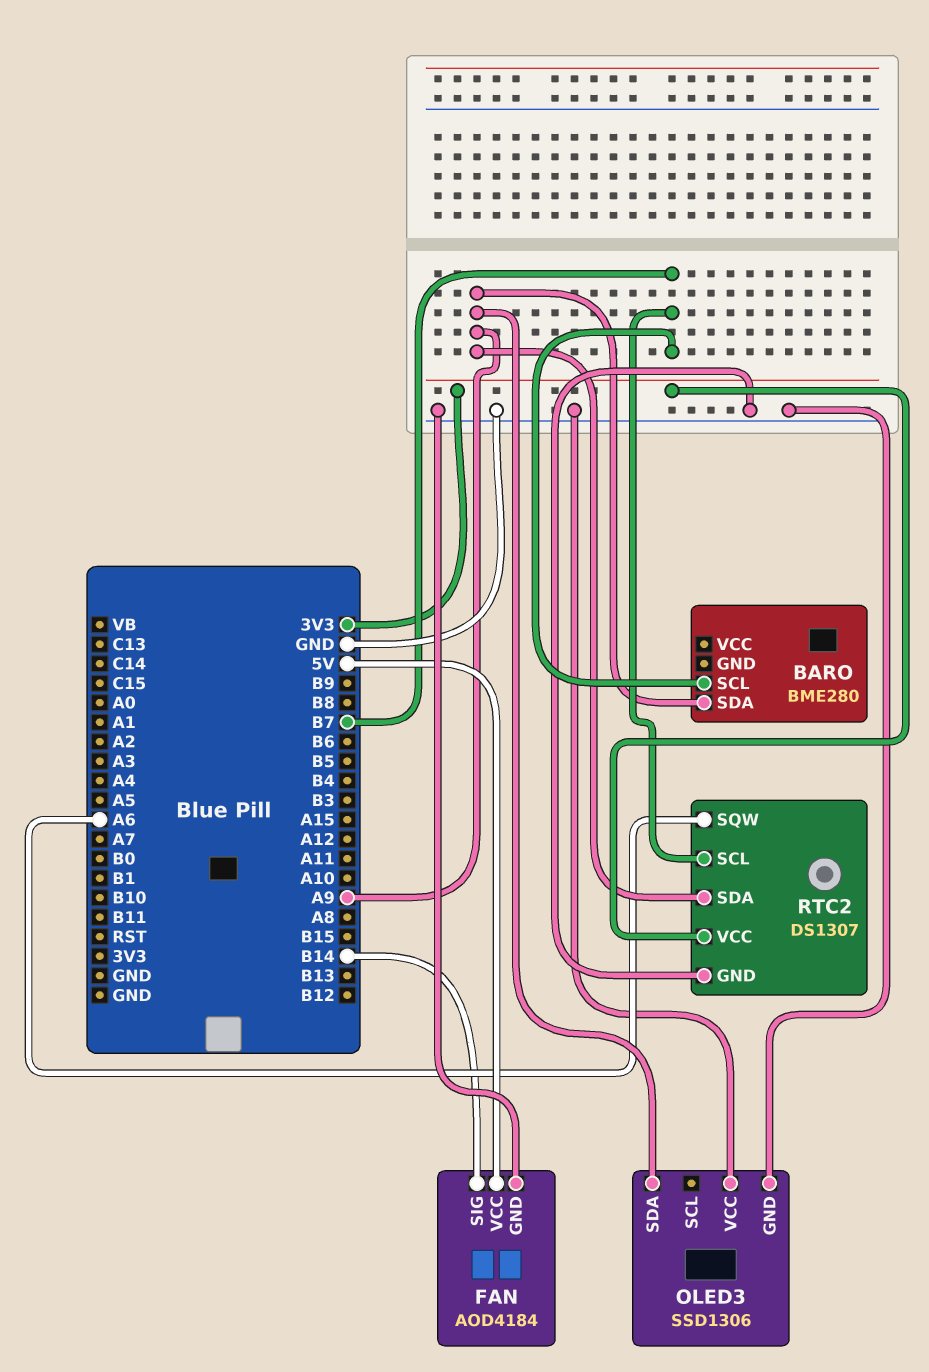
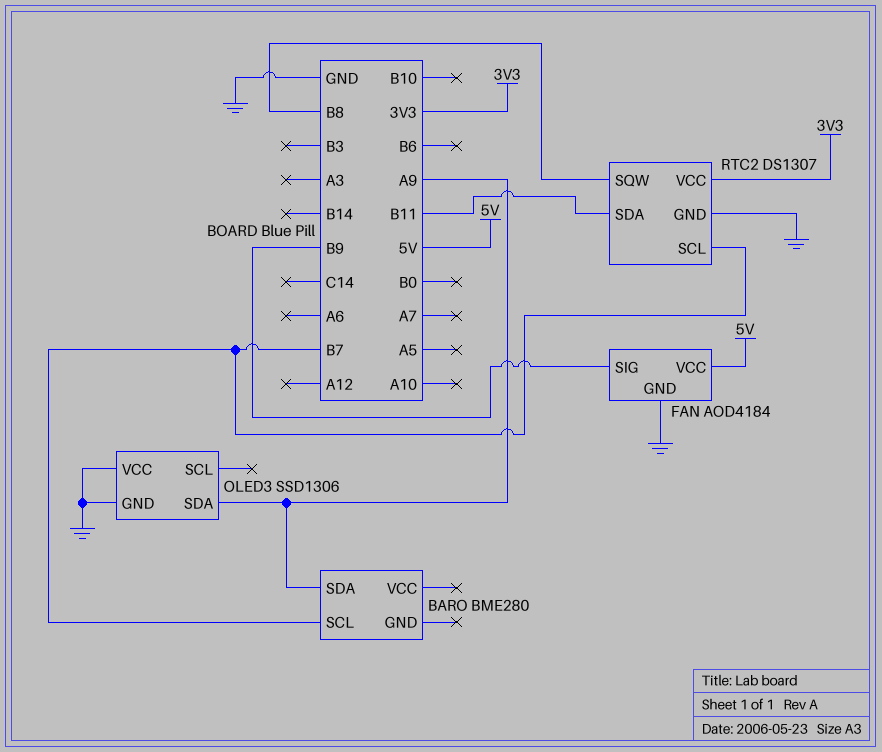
FAN pin SIG: B14 -> B9
RTC2 pin SDA: A9 -> B11
RTC2 pin SQW: A6 -> B8

